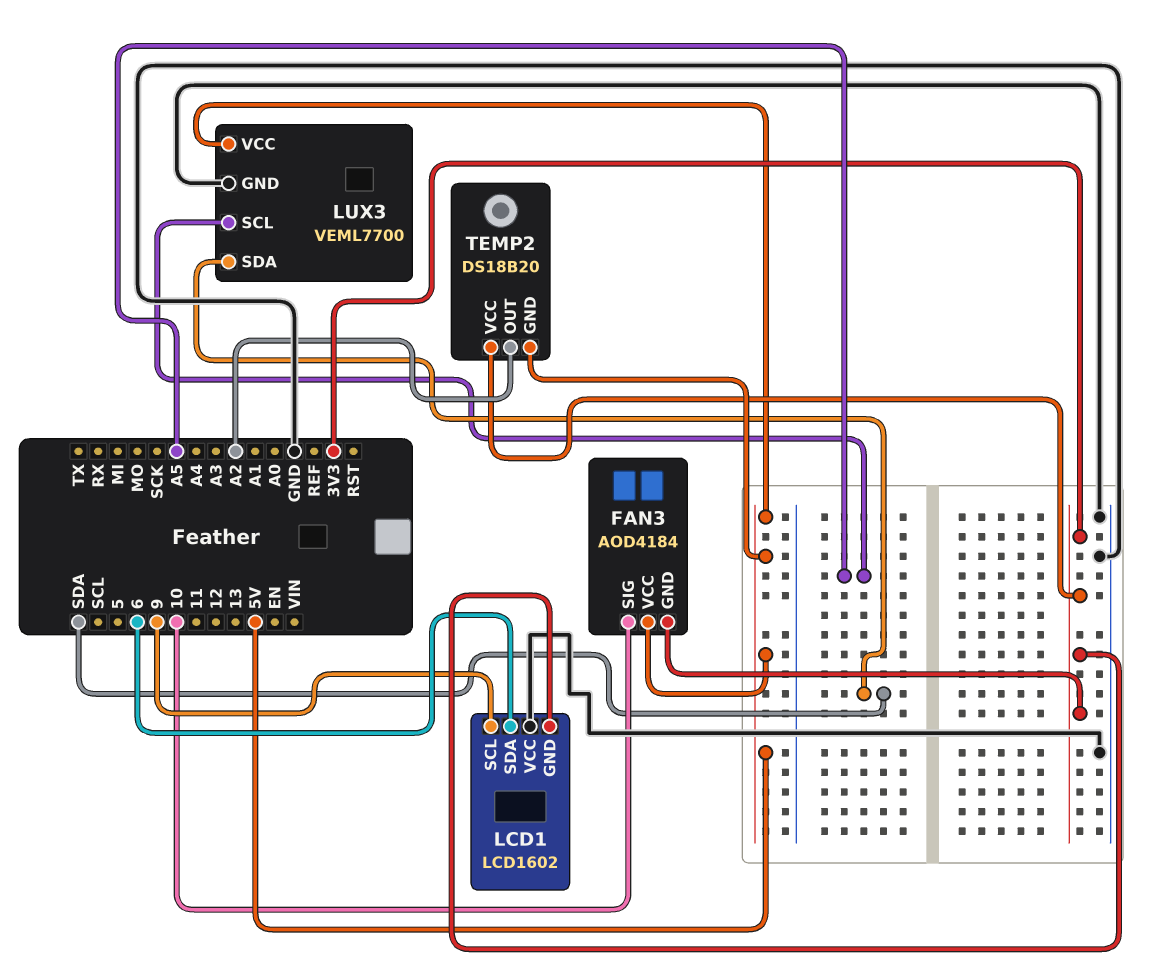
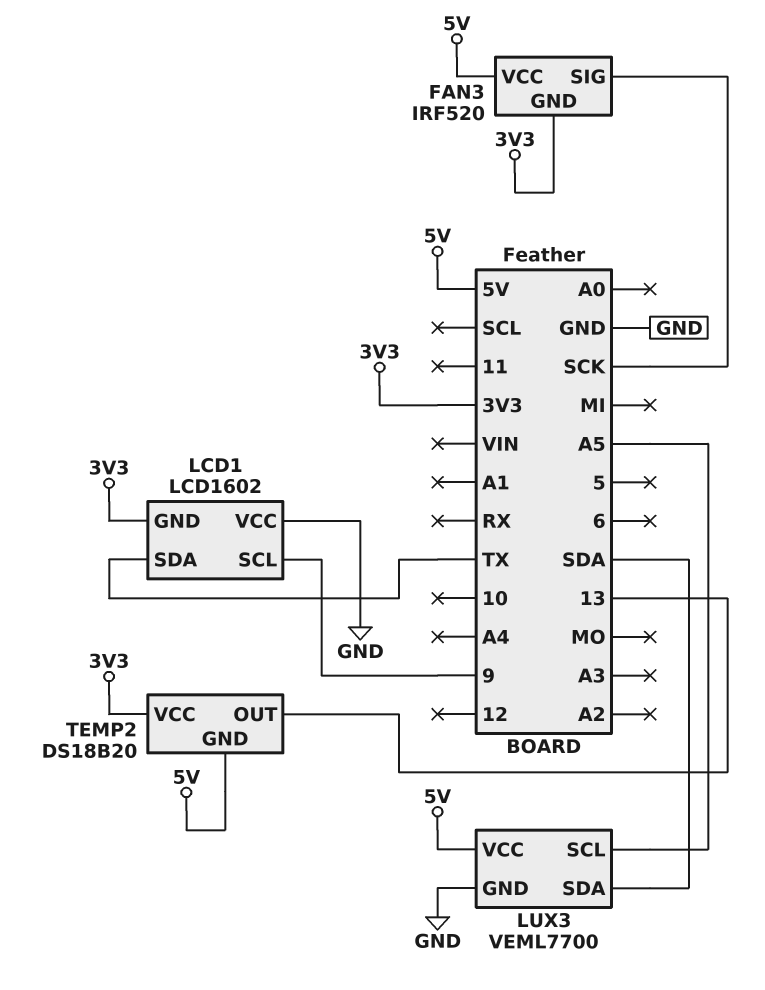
FAN3: AOD4184 -> IRF520
FAN3 pin SIG: 10 -> SCK
LCD1 pin SDA: 6 -> TX
TEMP2 pin OUT: A2 -> 13

